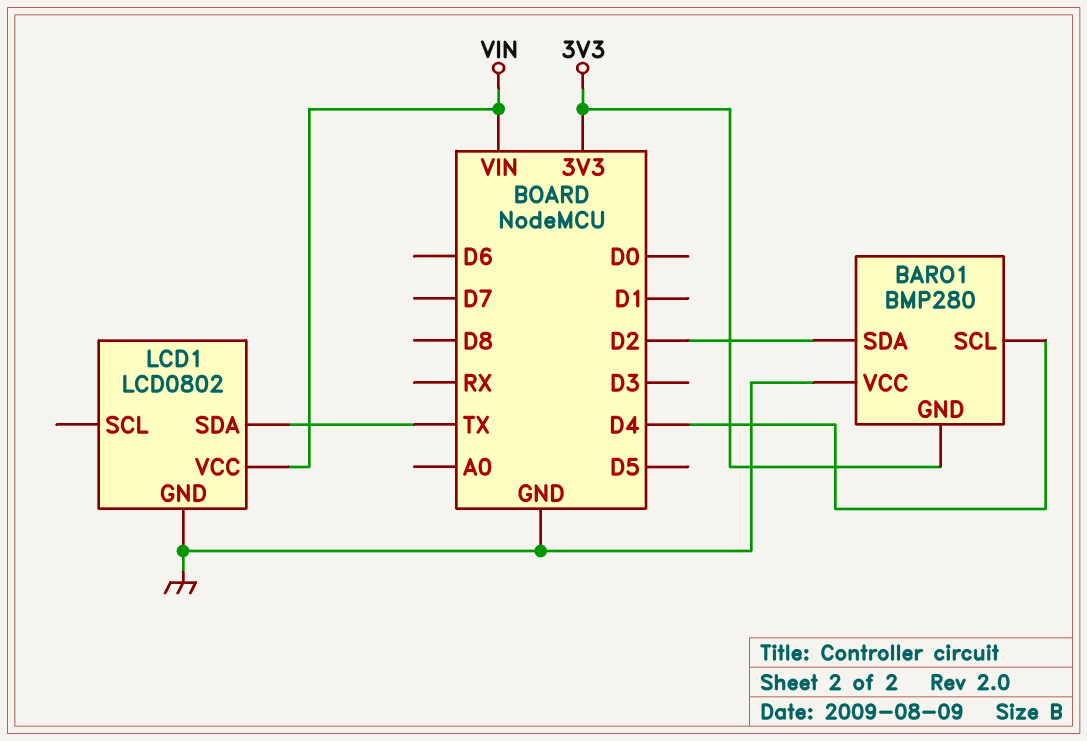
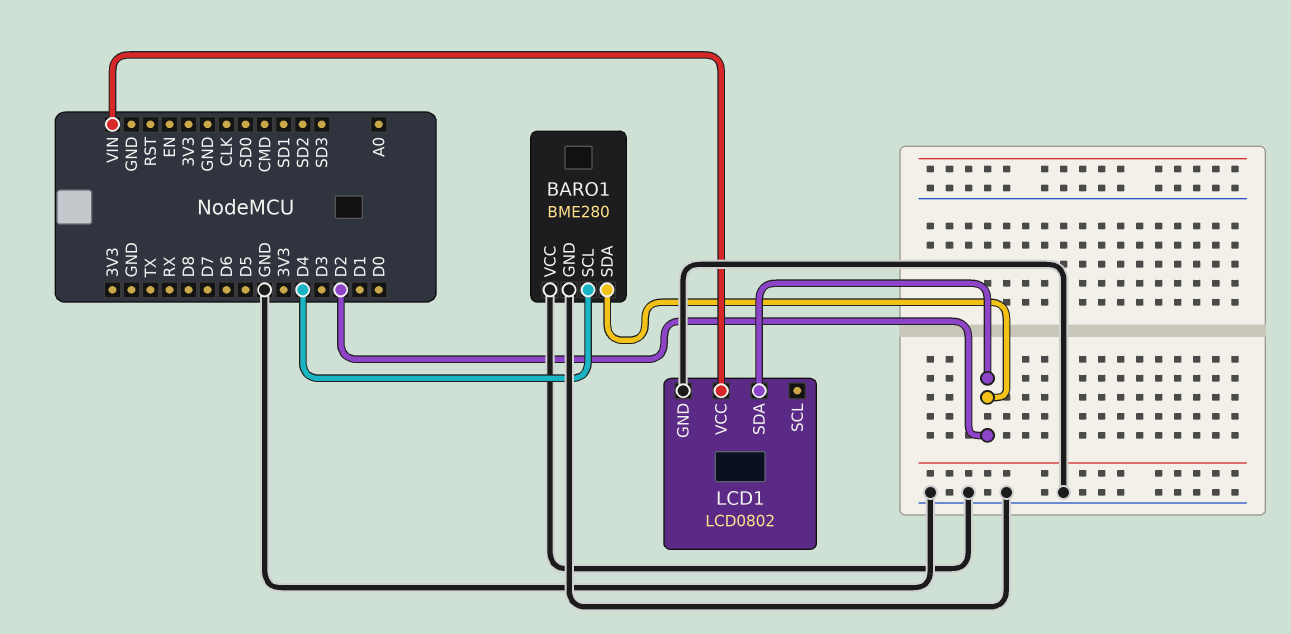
BARO1: BMP280 -> BME280
BARO1 pin GND: 3V3 -> GND
LCD1 pin SDA: TX -> D2

